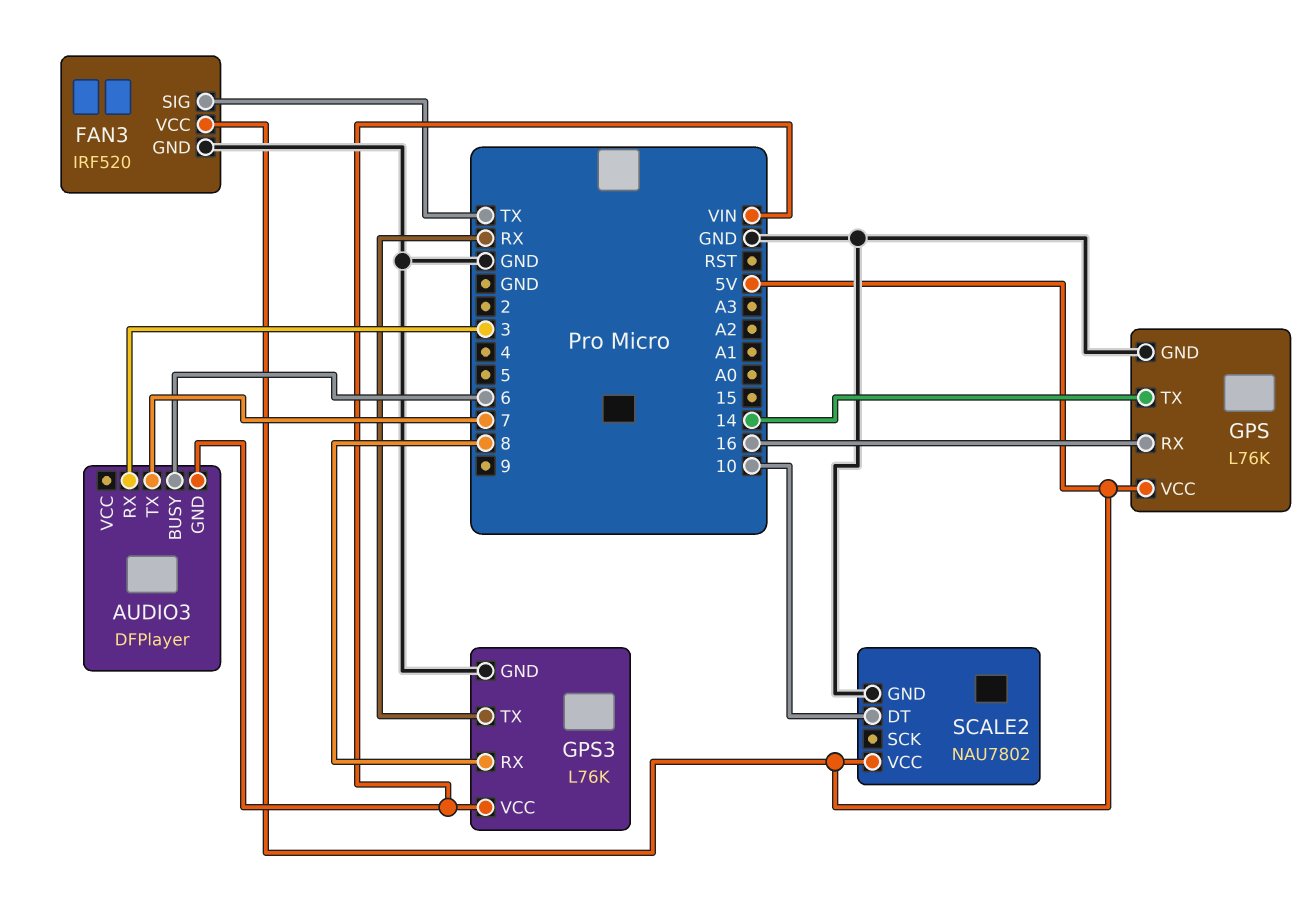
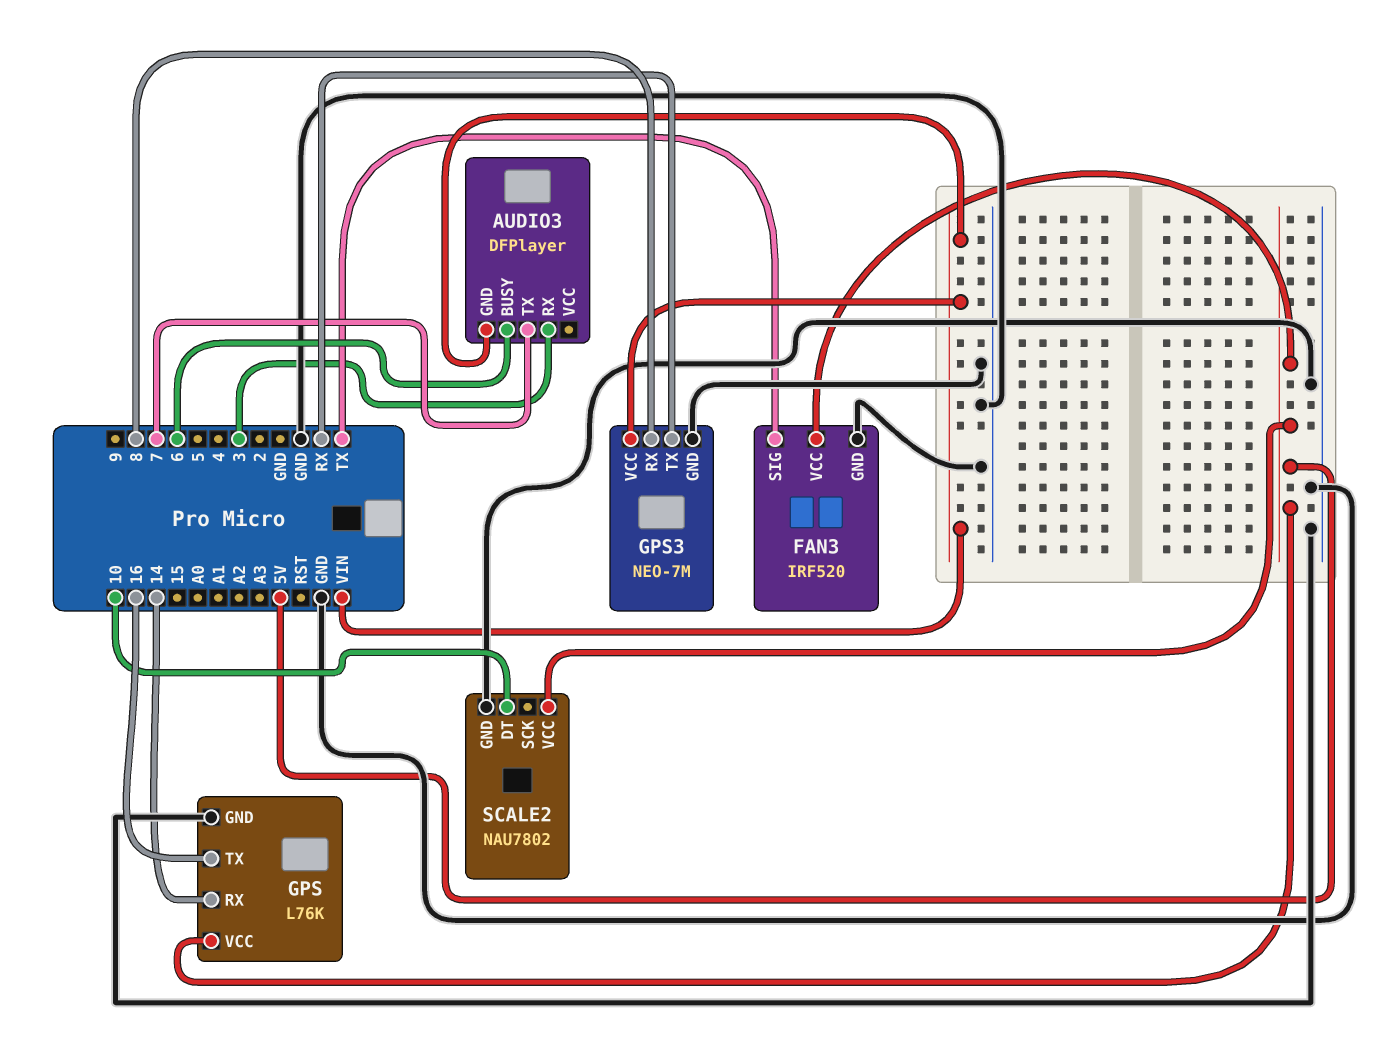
GPS pin RX: 16 -> 14
GPS pin TX: 14 -> 16
GPS3: L76K -> NEO-7M

